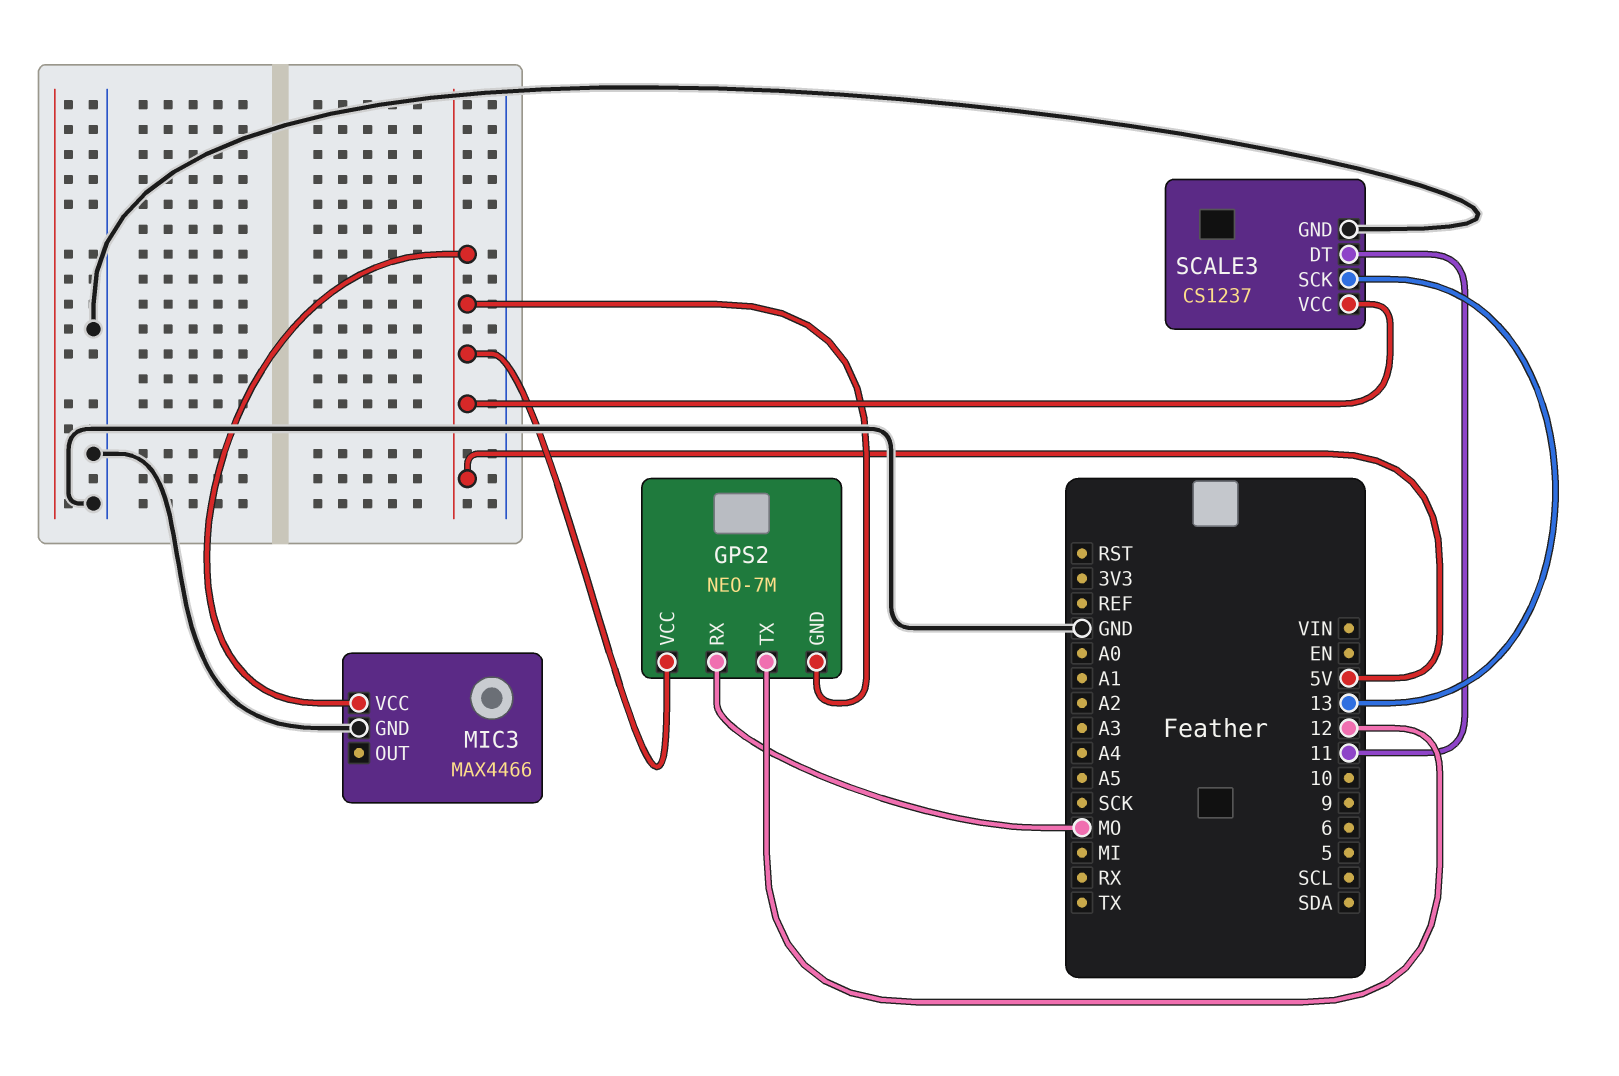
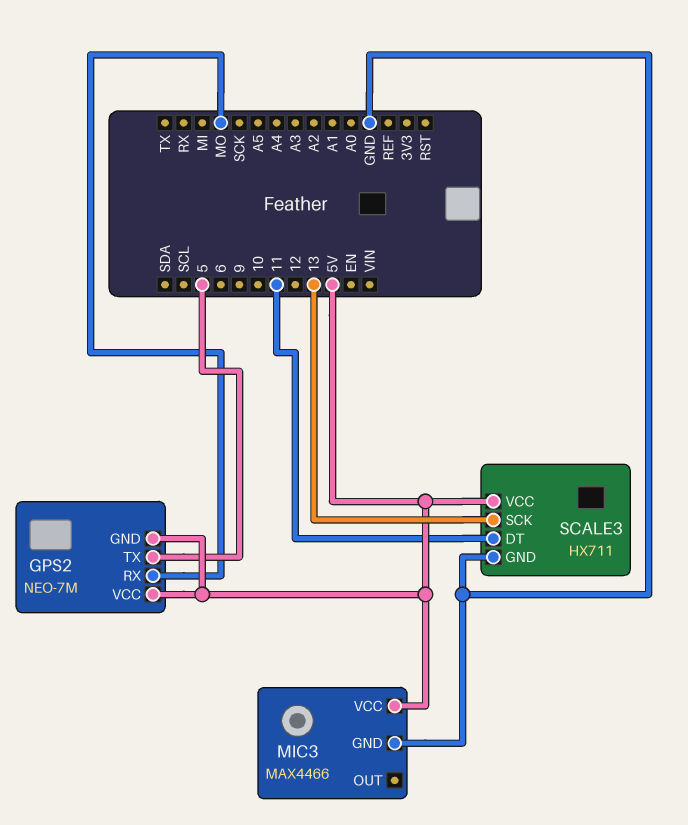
GPS2 pin TX: 12 -> 5
SCALE3: CS1237 -> HX711

